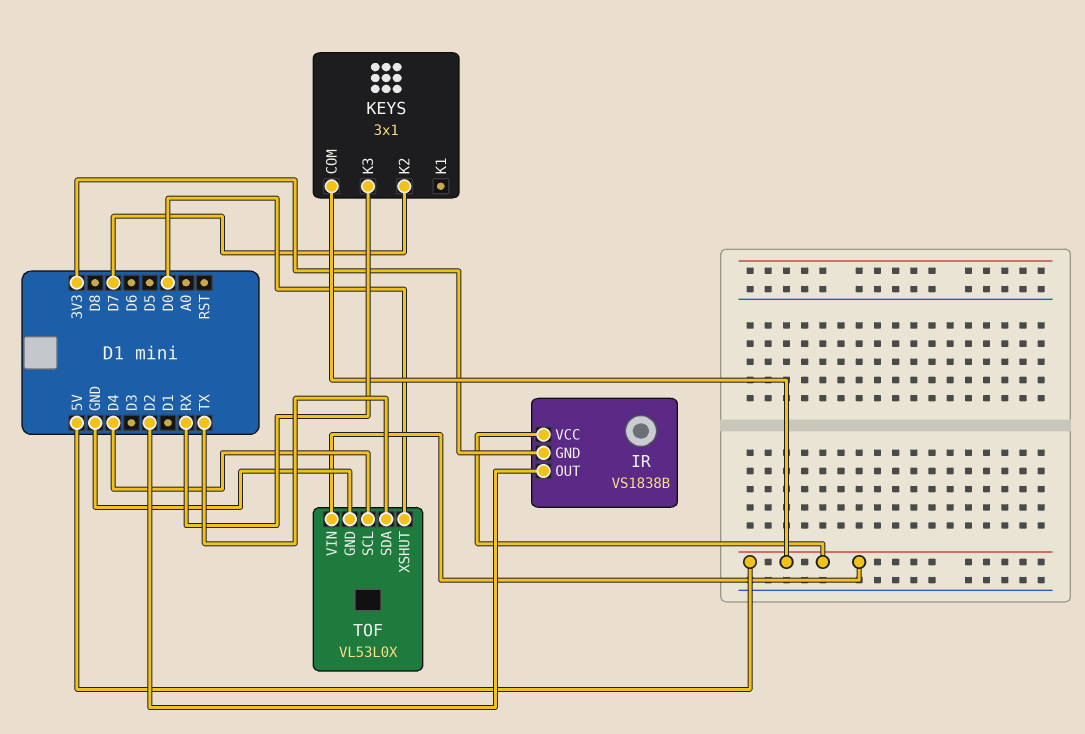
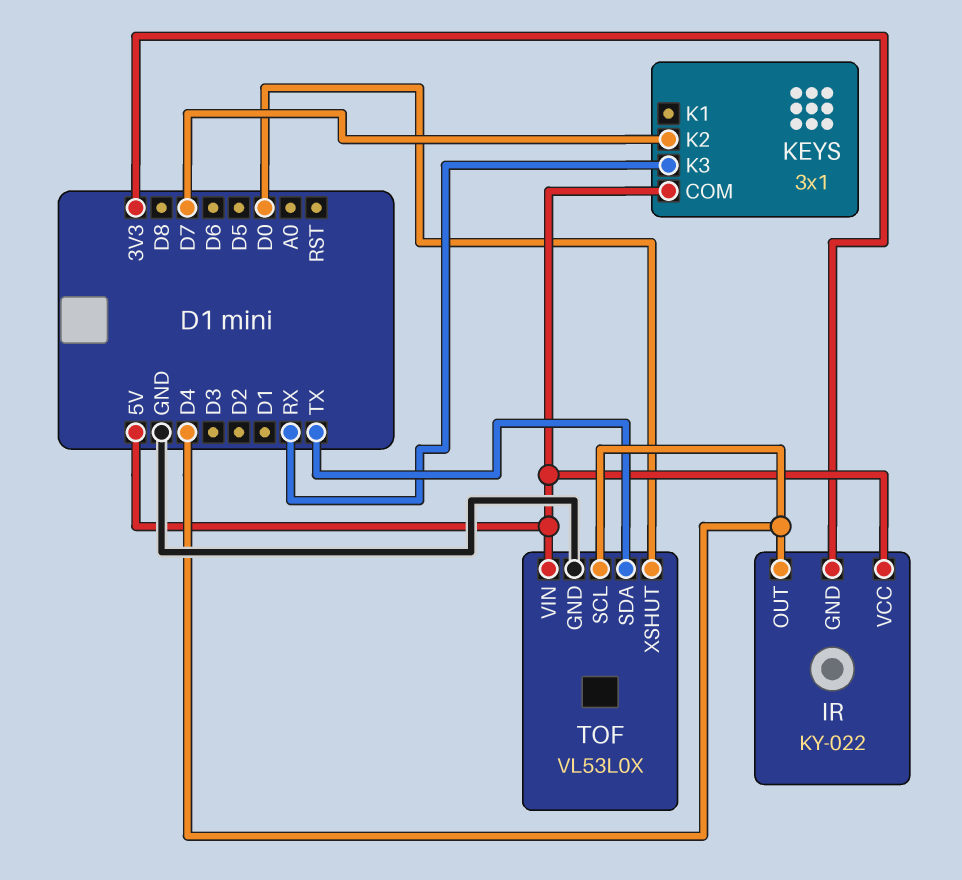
IR: VS1838B -> KY-022
IR pin OUT: D2 -> D4

